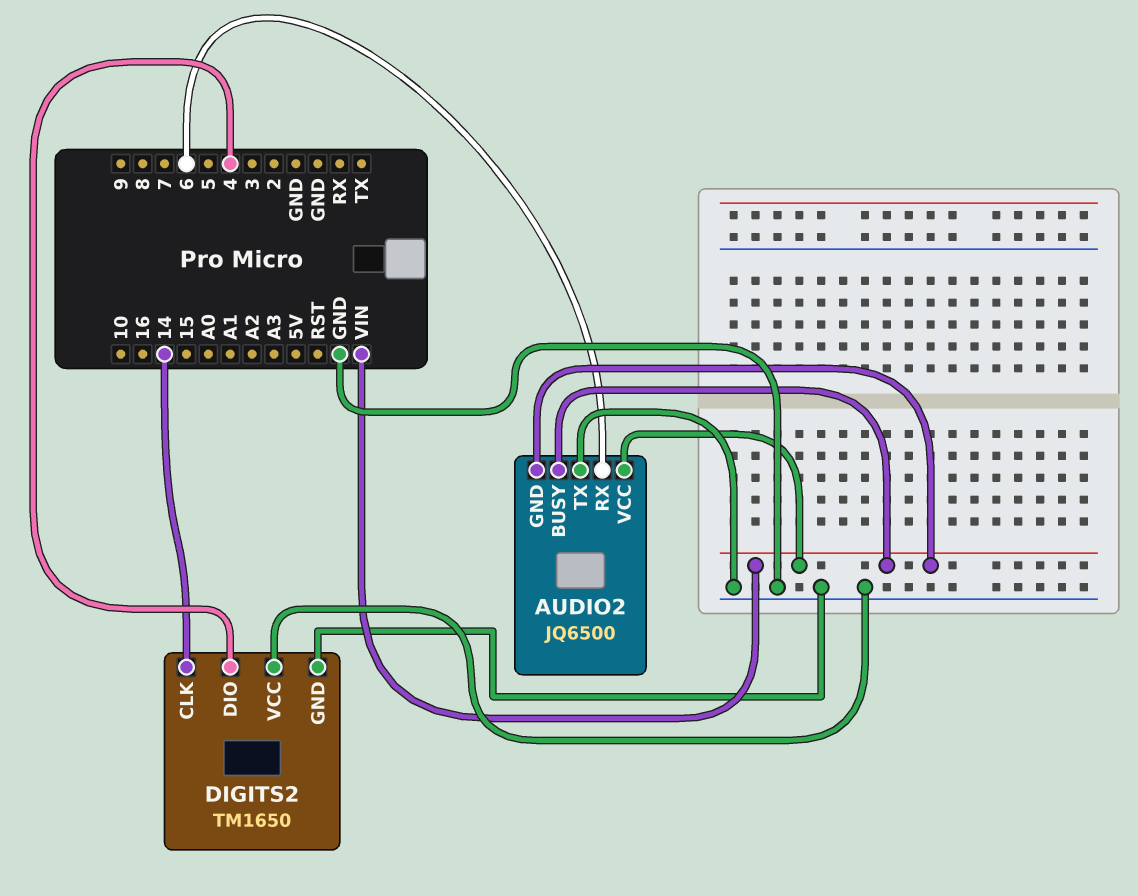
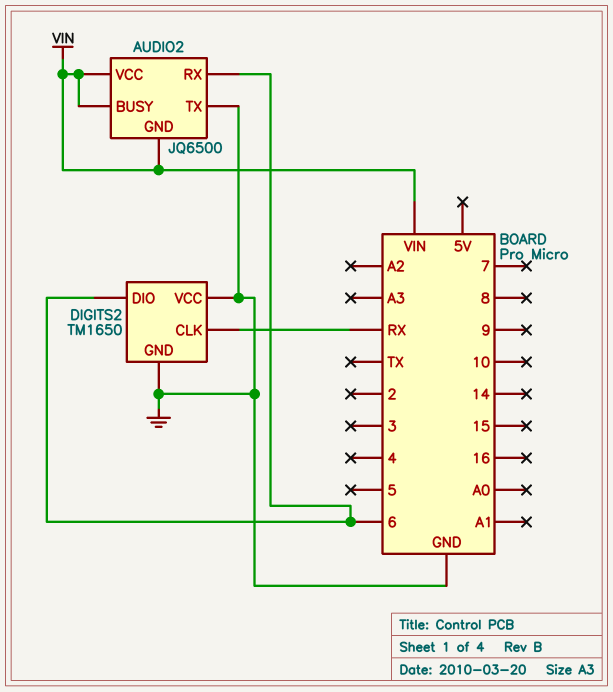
DIGITS2 pin CLK: 14 -> RX
DIGITS2 pin DIO: 4 -> 6

